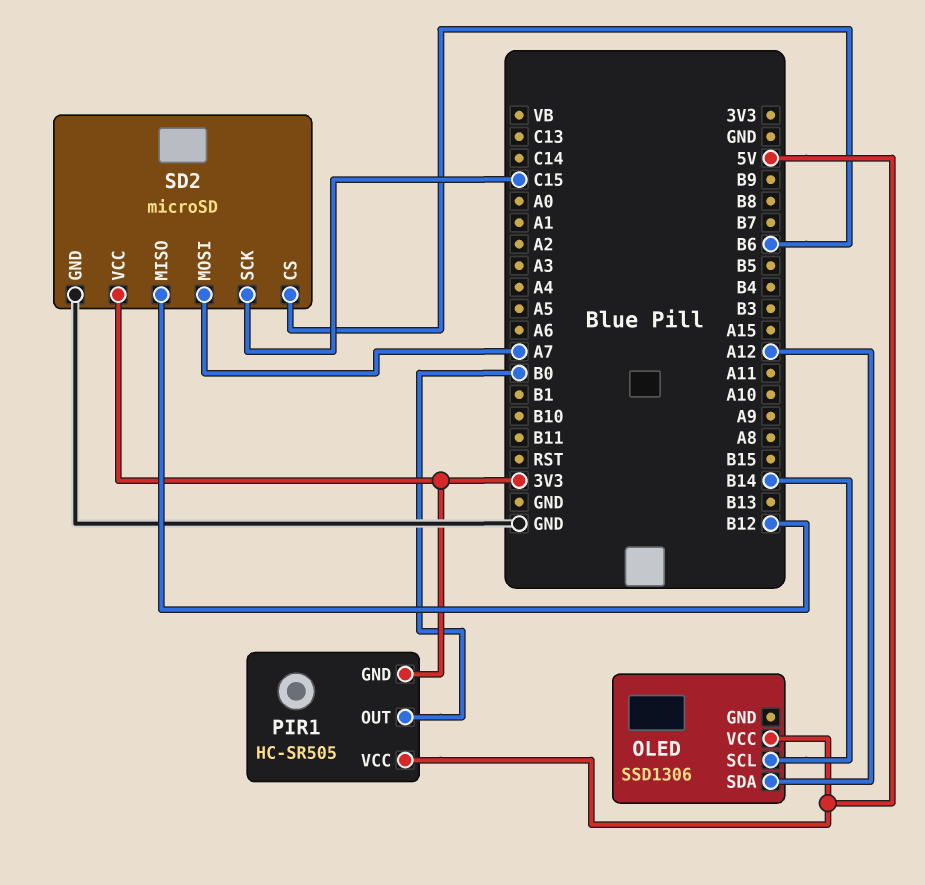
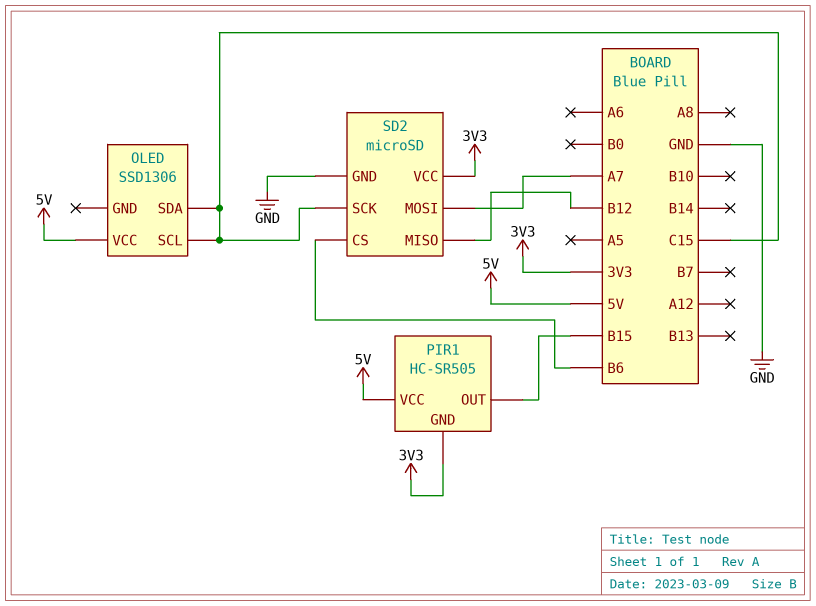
OLED pin SCL: B14 -> C15
OLED pin SDA: A12 -> C15
PIR1 pin OUT: B0 -> B15

